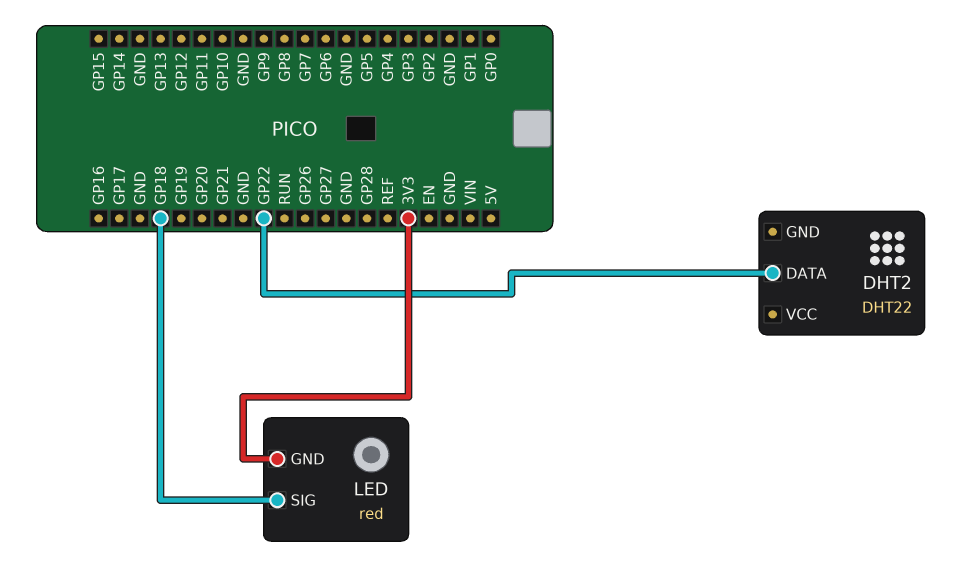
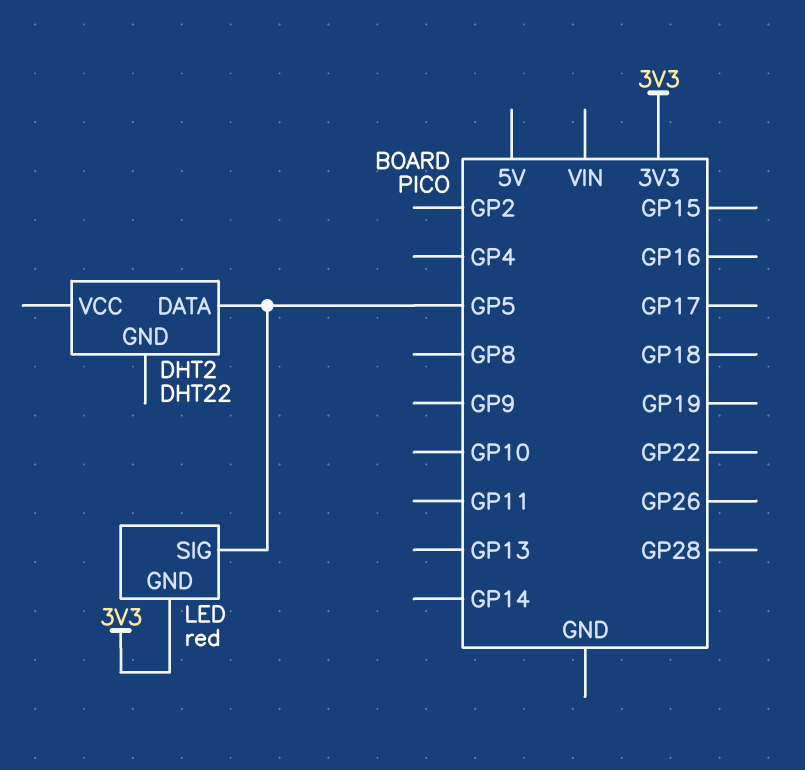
DHT2 pin DATA: GP22 -> GP5
LED pin SIG: GP18 -> GP5

